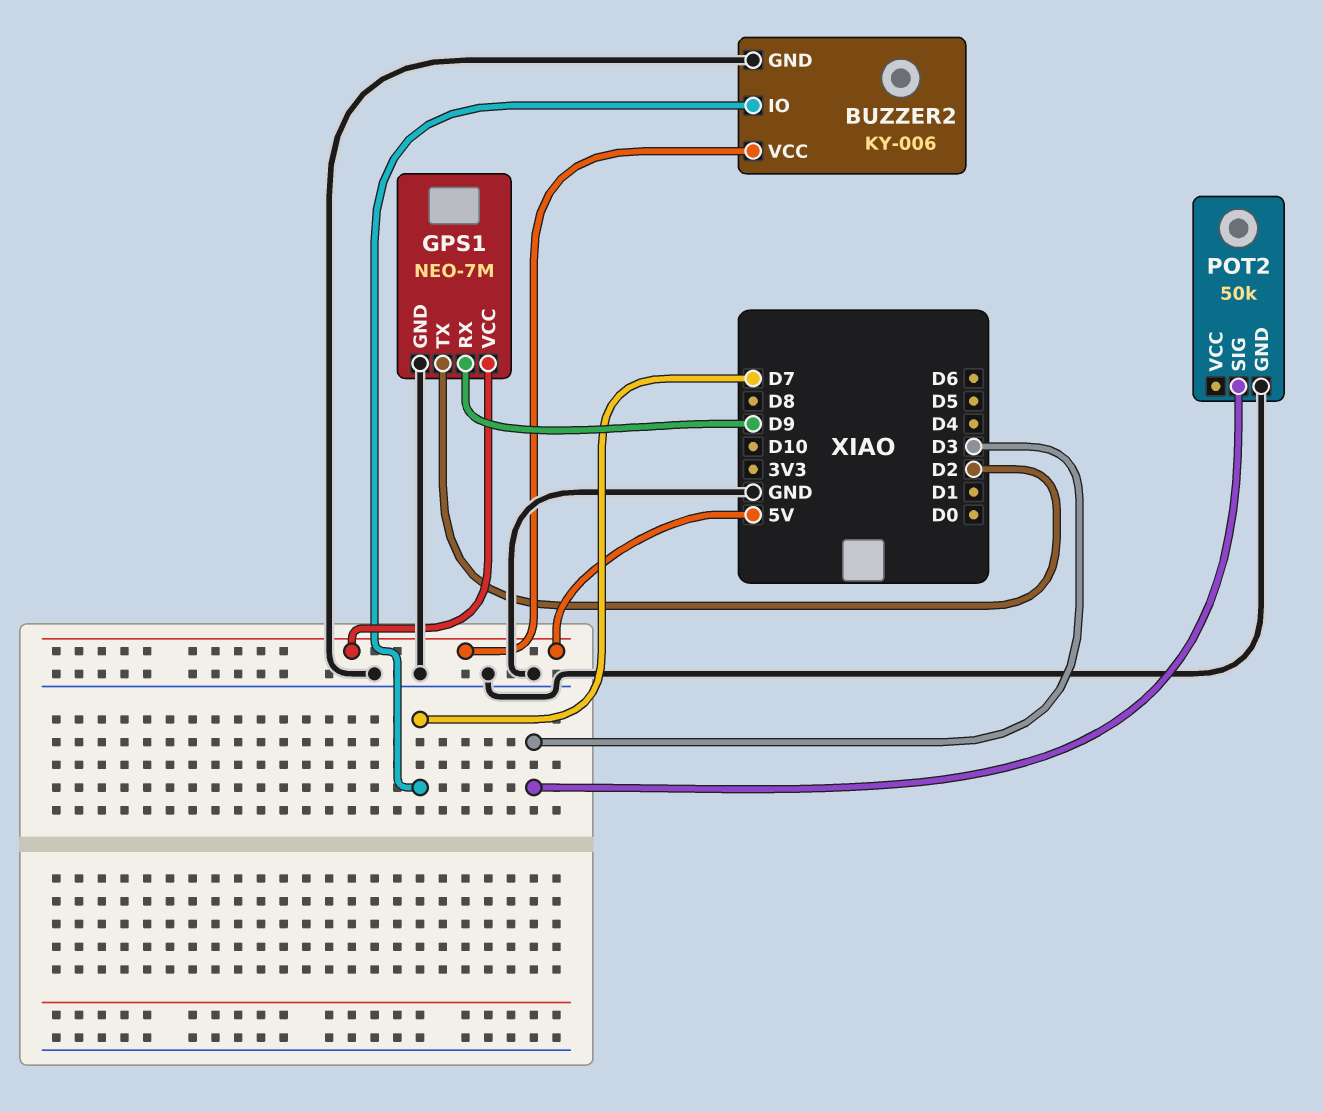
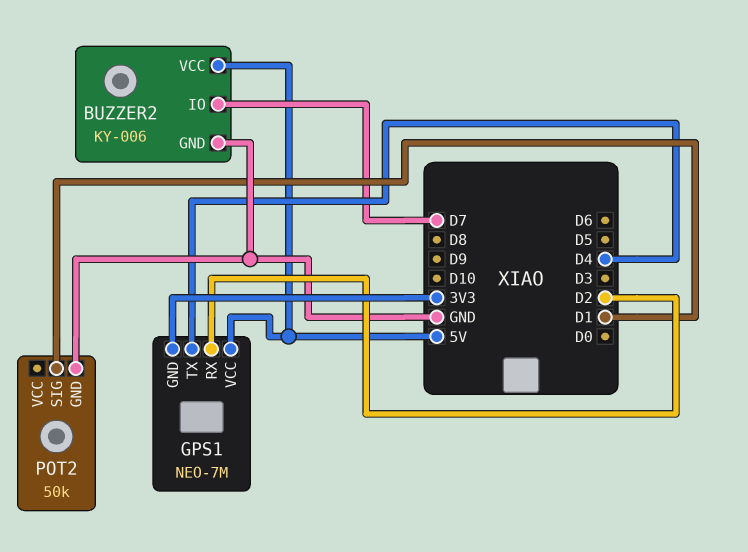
GPS1 pin GND: GND -> 3V3
GPS1 pin RX: D9 -> D2
GPS1 pin TX: D2 -> D4
POT2 pin SIG: D3 -> D1

